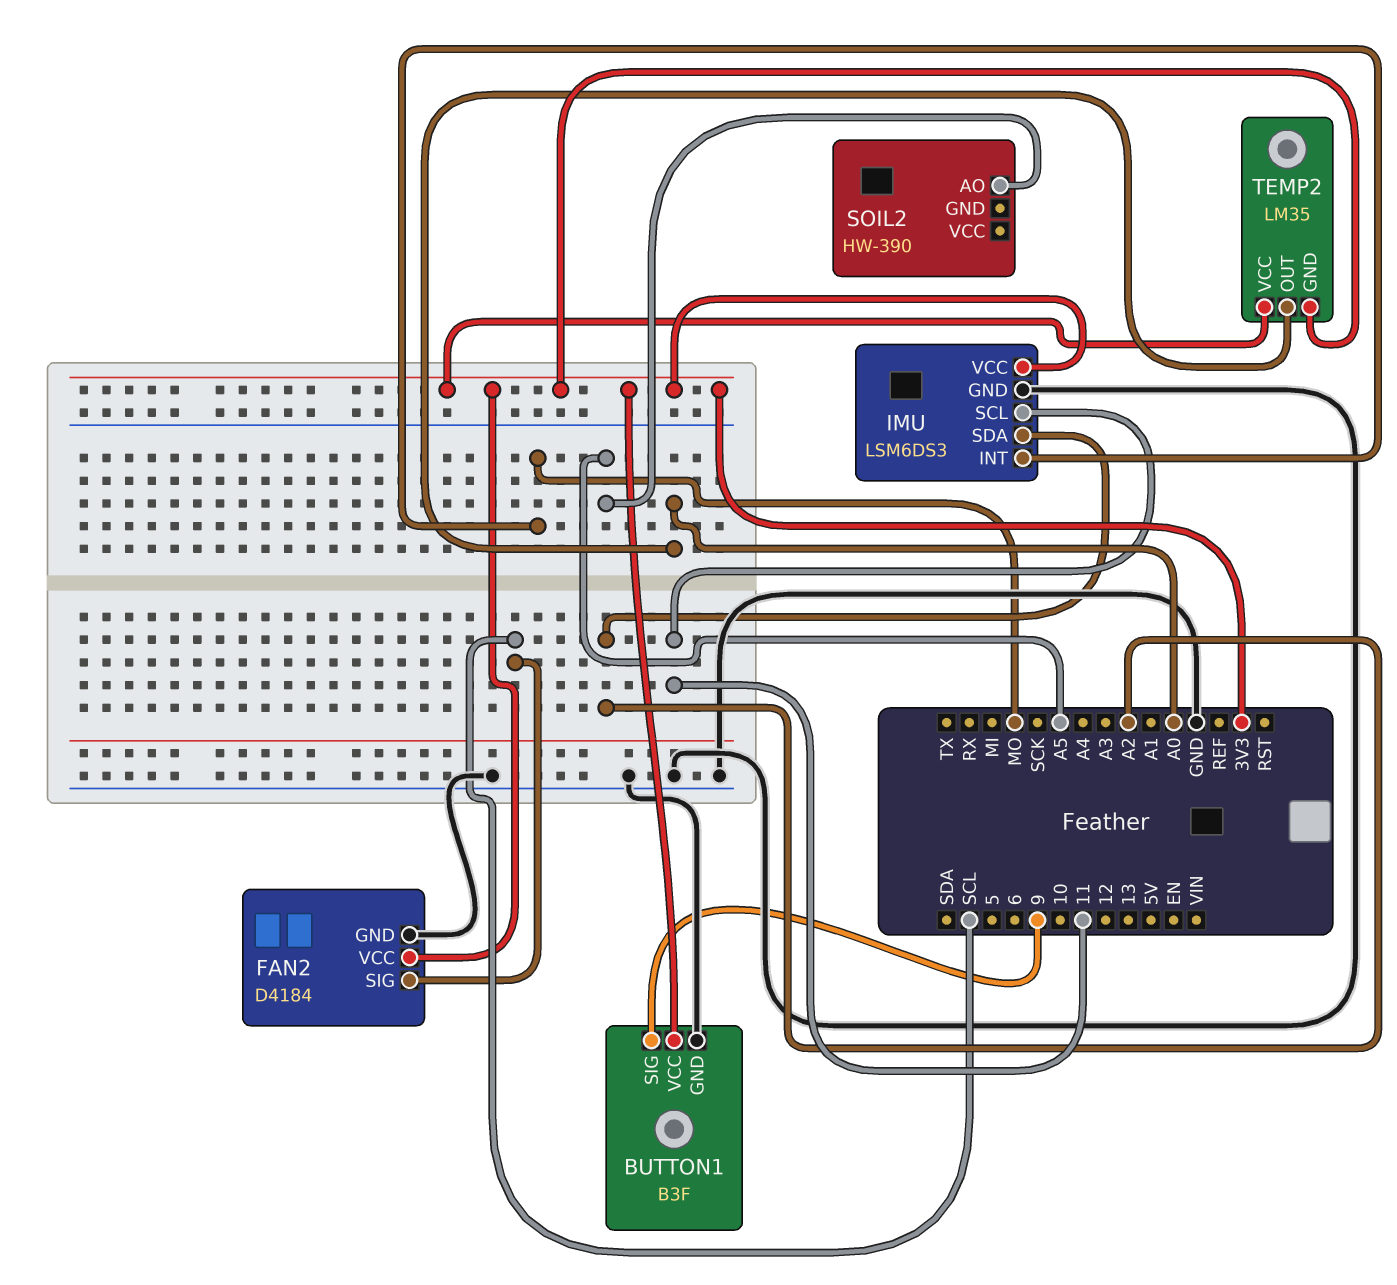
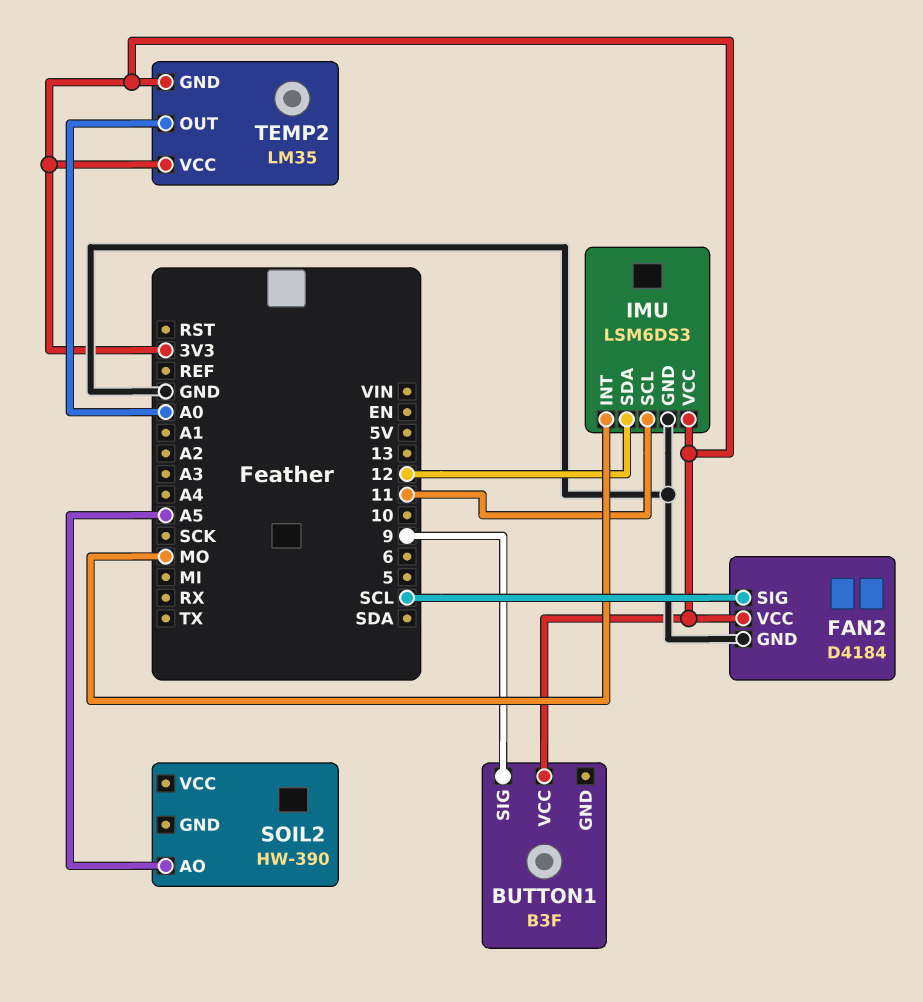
BUTTON1 pin GND: GND -> none
IMU pin SDA: A2 -> 12

